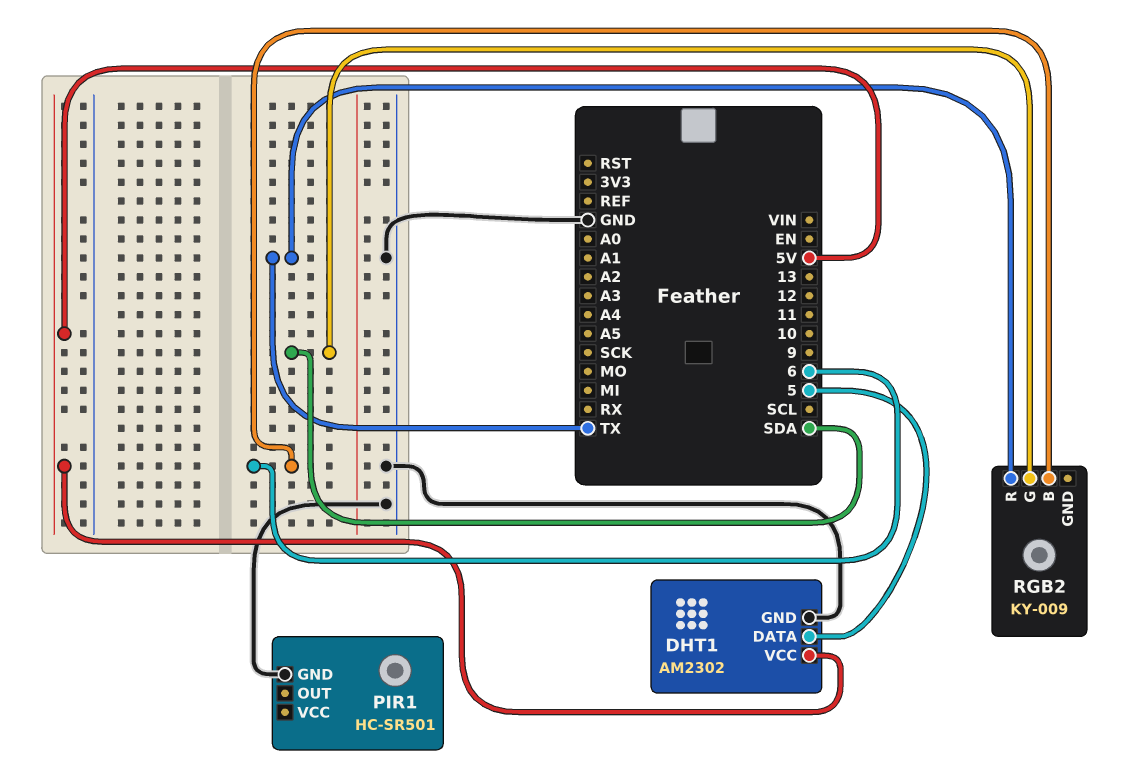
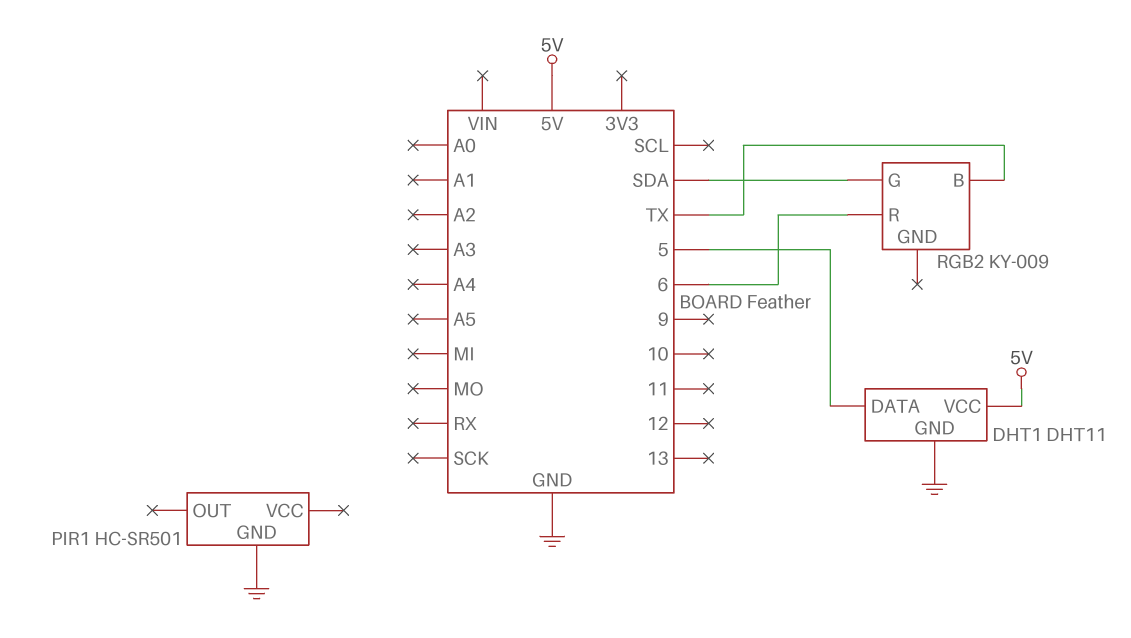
DHT1: AM2302 -> DHT11
RGB2 pin B: 6 -> TX
RGB2 pin R: TX -> 6

